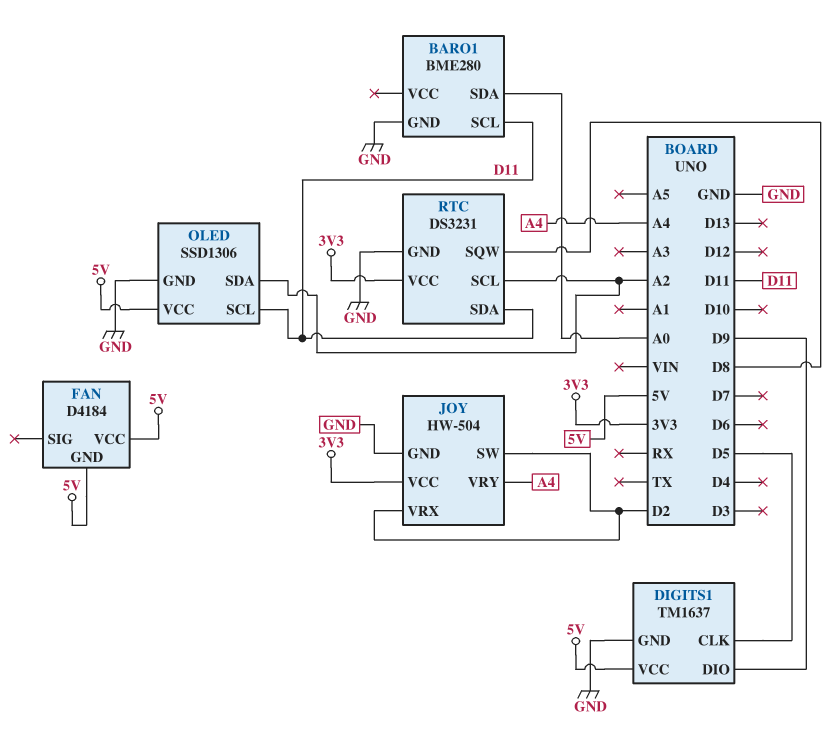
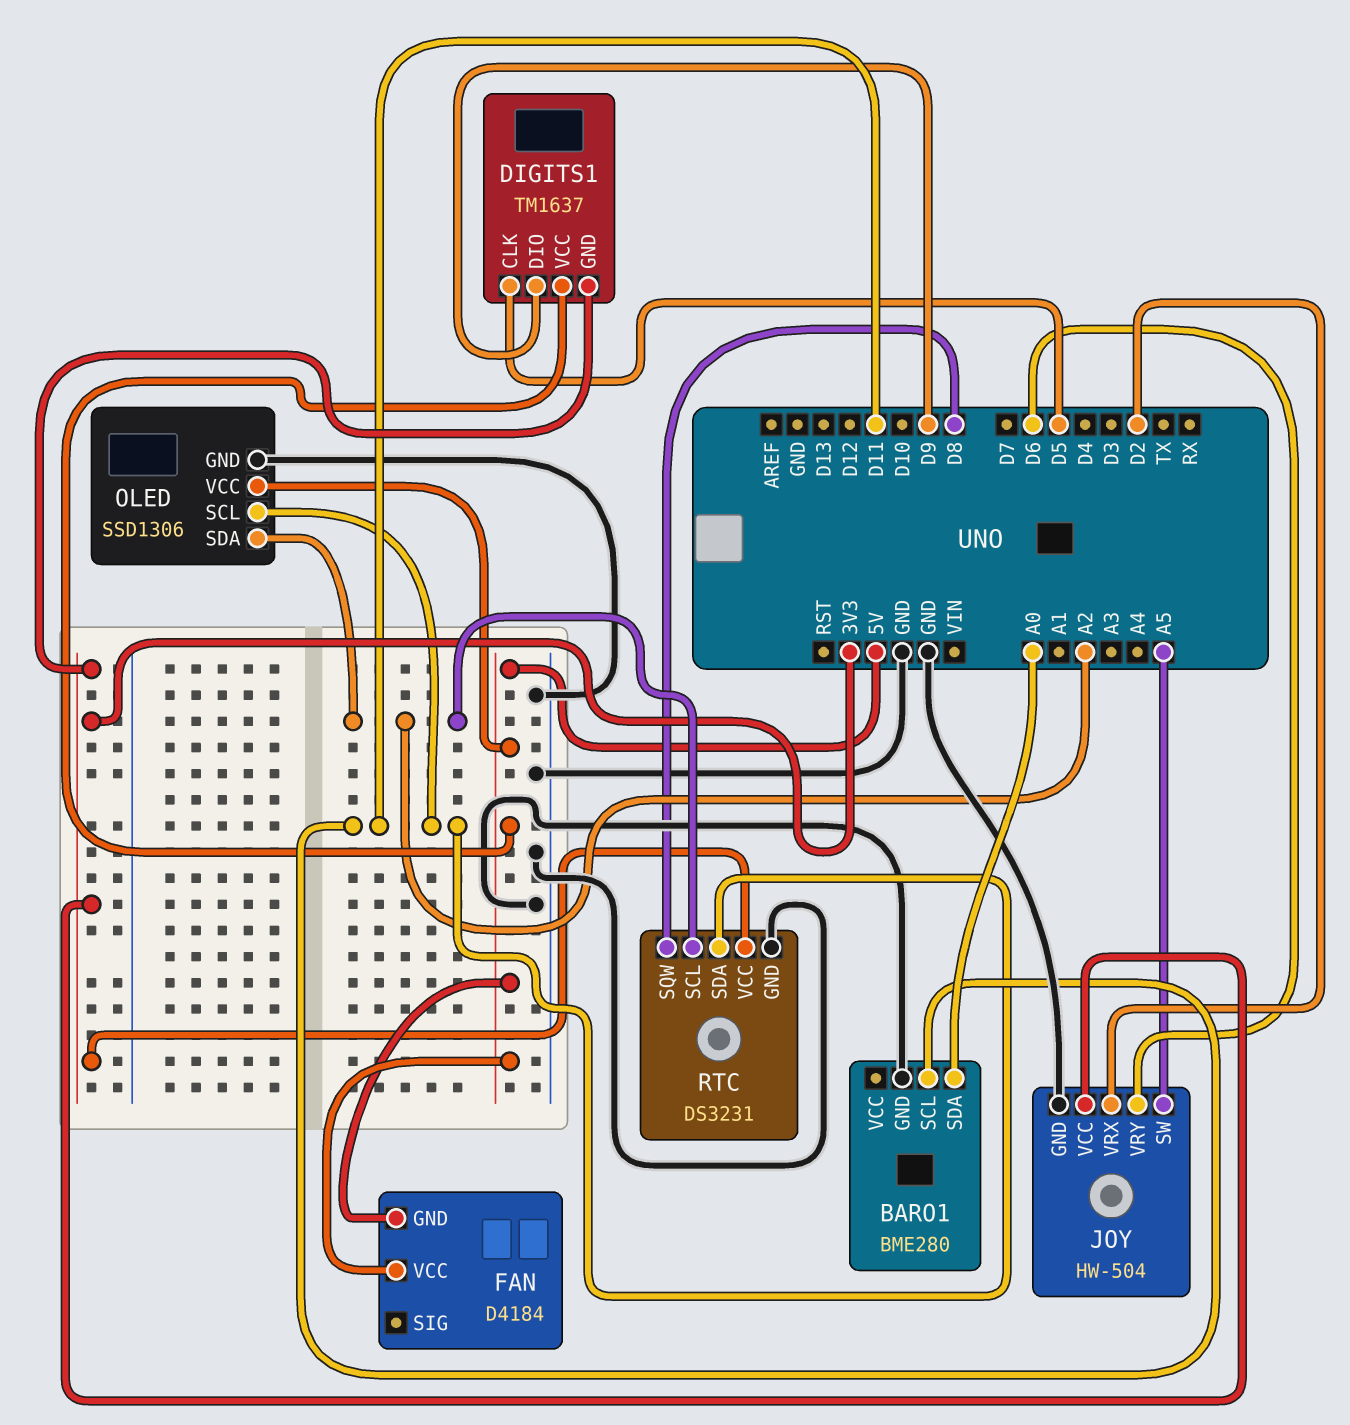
DIGITS1 pin GND: GND -> 3V3
JOY pin SW: D2 -> A5
JOY pin VRY: A4 -> D6

